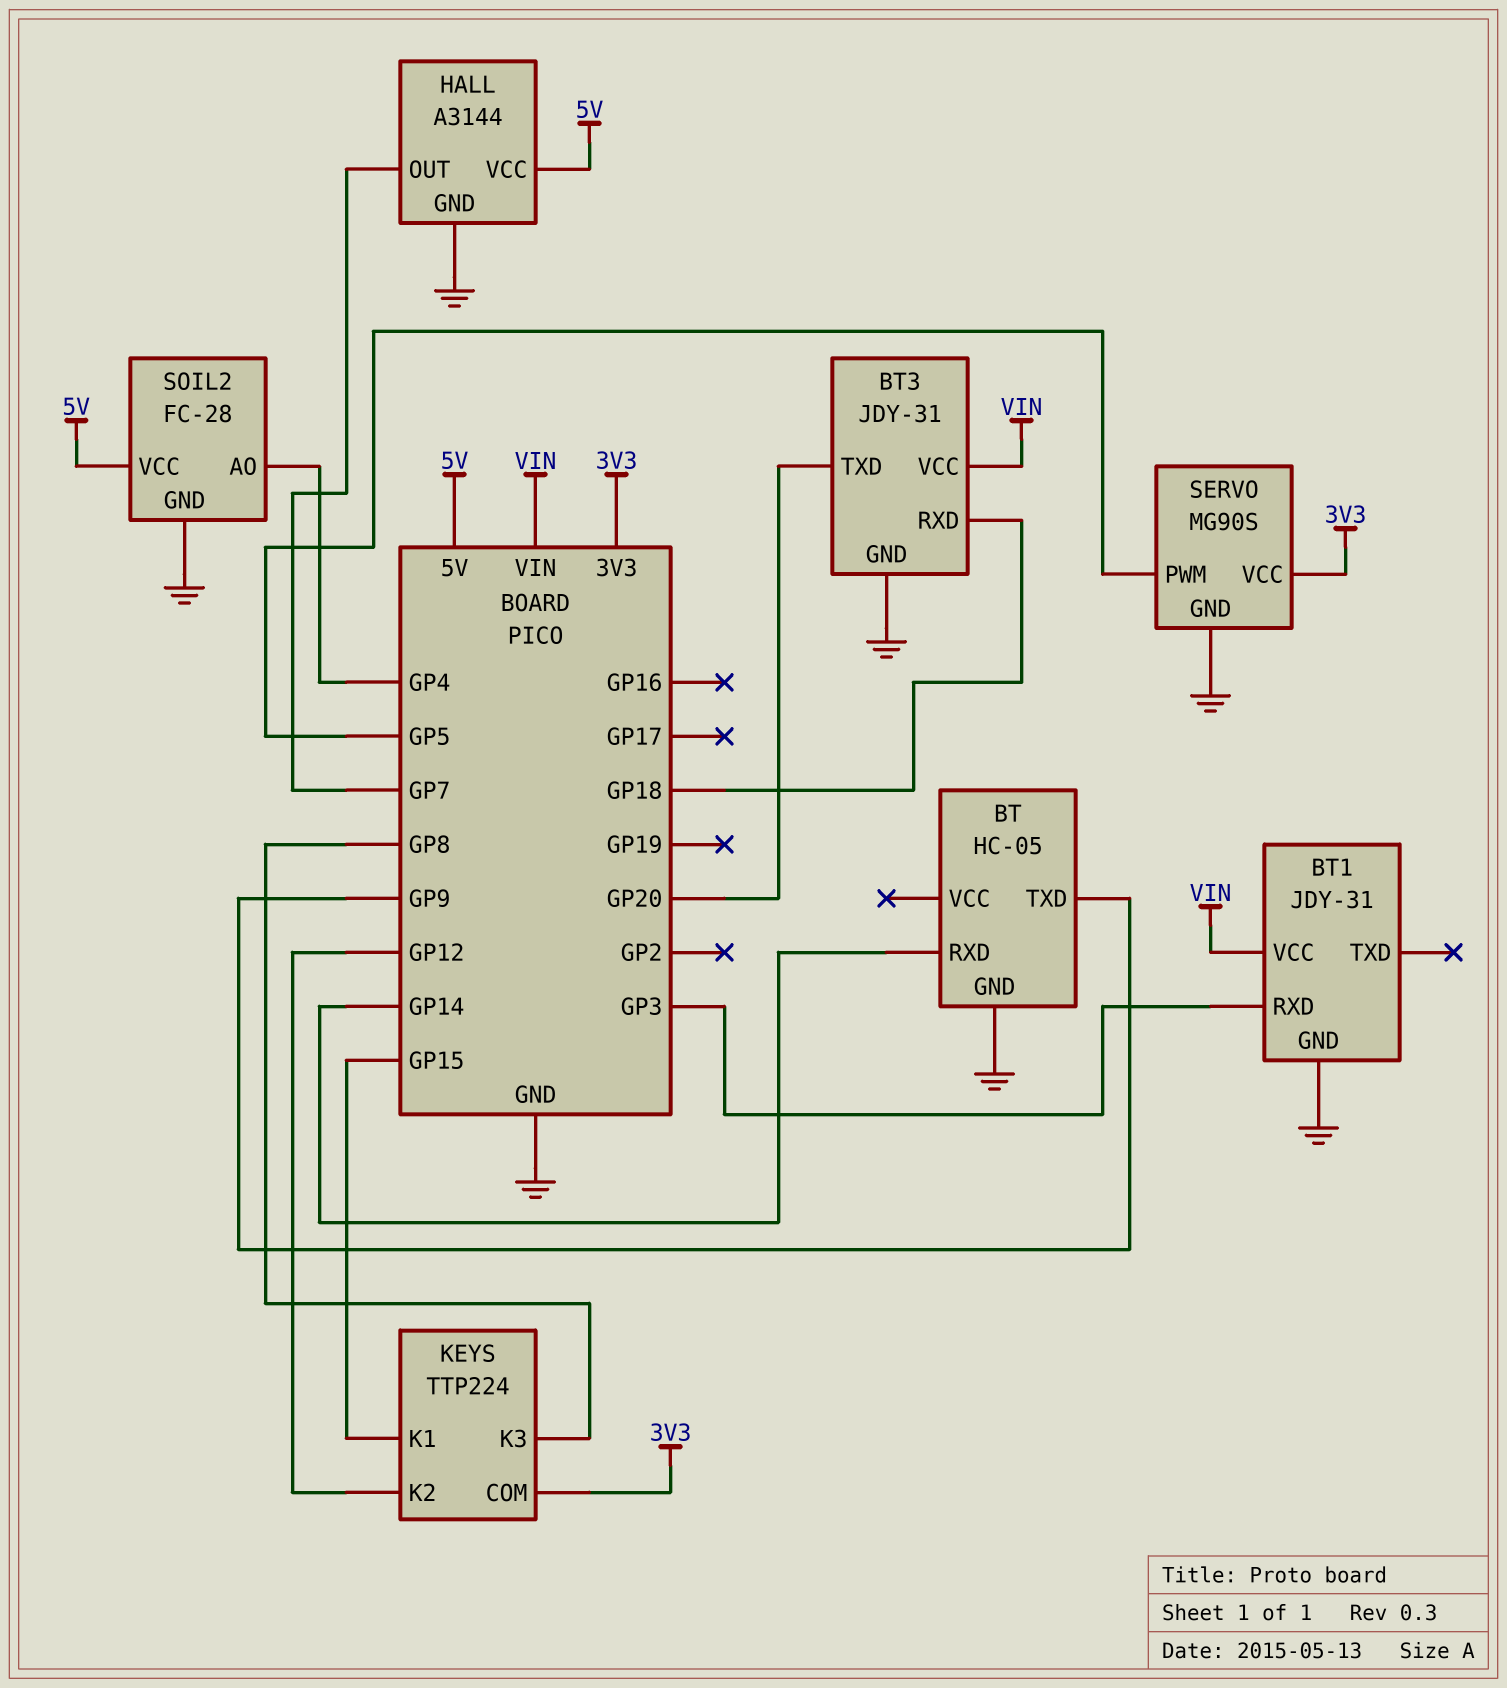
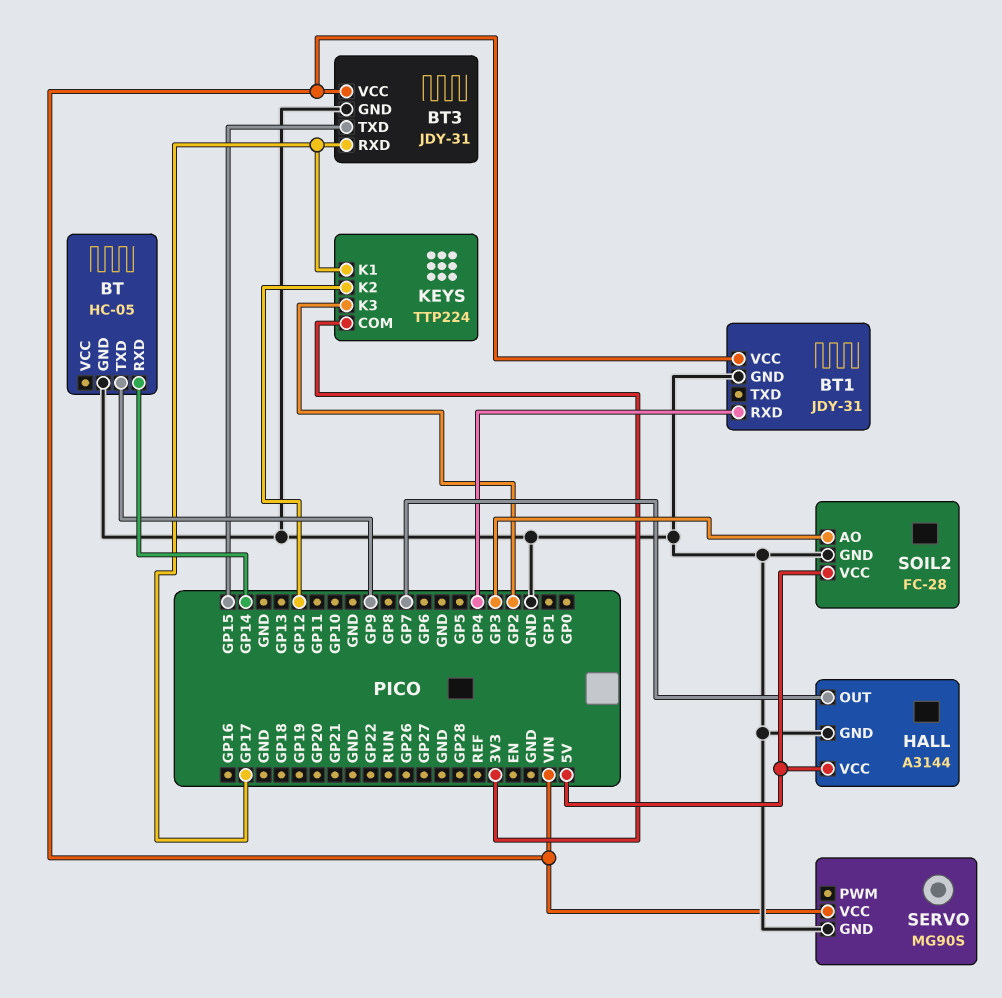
BT1 pin RXD: GP3 -> GP4
BT3 pin RXD: GP18 -> GP17
BT3 pin TXD: GP20 -> GP15
KEYS pin K1: GP15 -> GP17
KEYS pin K3: GP8 -> GP2
SERVO pin PWM: GP5 -> none
SERVO pin VCC: 3V3 -> VIN
SOIL2 pin AO: GP4 -> GP3

